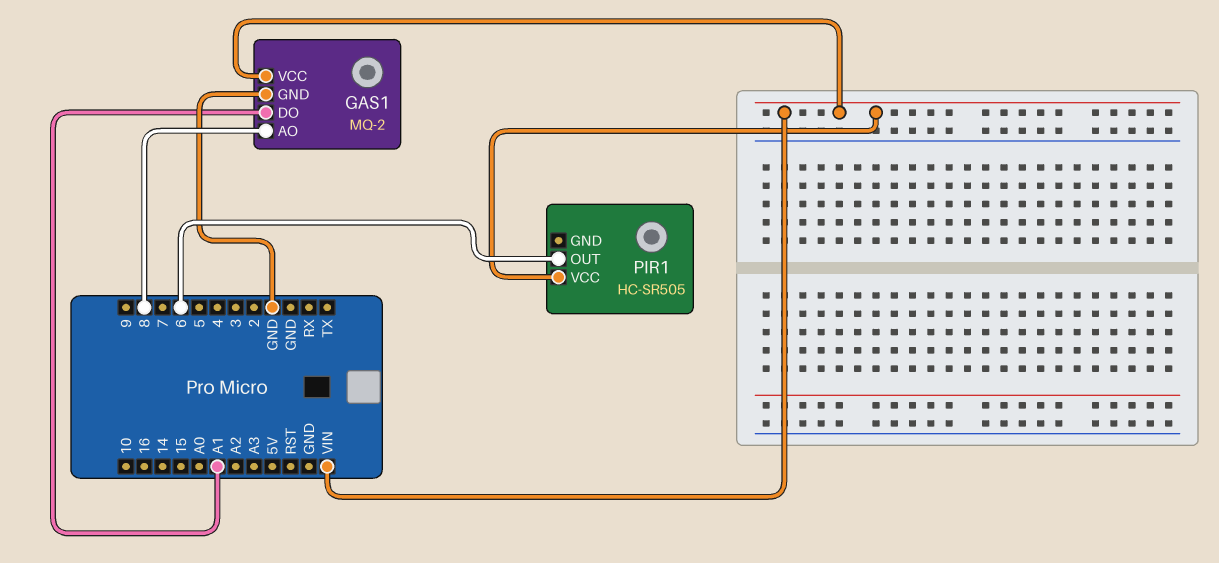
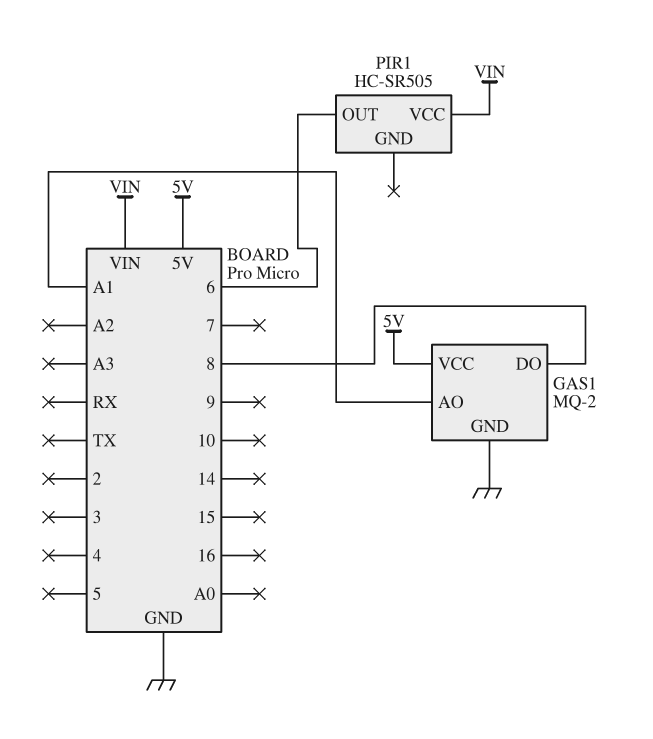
GAS1 pin AO: 8 -> A1
GAS1 pin DO: A1 -> 8
GAS1 pin VCC: VIN -> 5V

